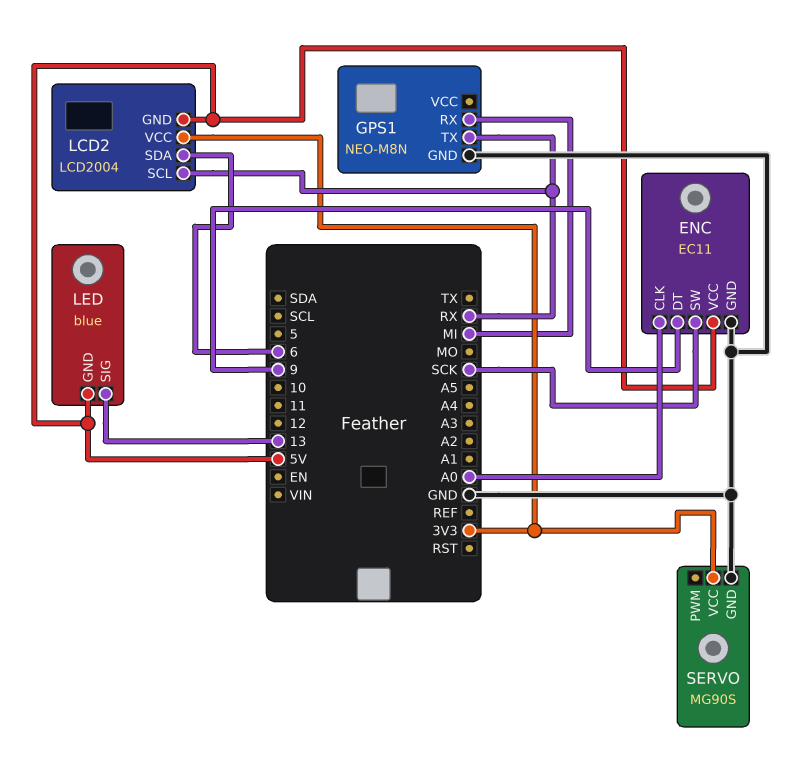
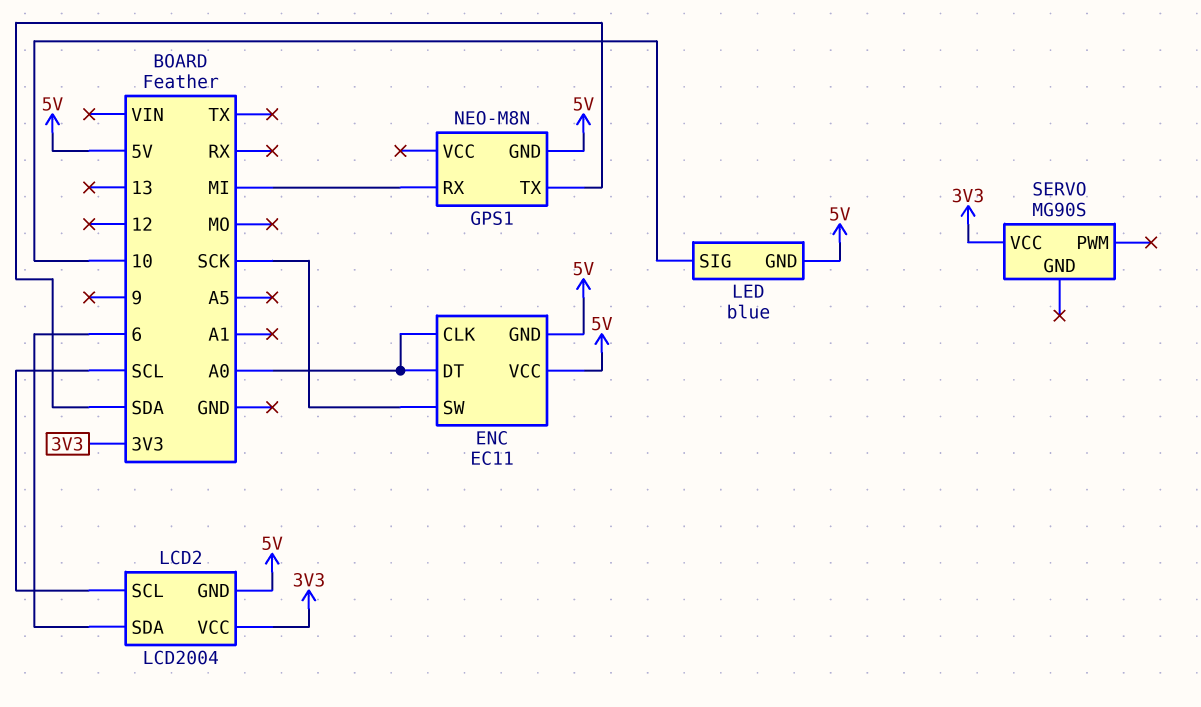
ENC pin DT: 9 -> A0
ENC pin GND: GND -> 5V
GPS1 pin GND: GND -> 5V
GPS1 pin TX: RX -> SDA
LCD2 pin SCL: RX -> SCL
LED pin SIG: 13 -> 10
SERVO pin GND: GND -> none

